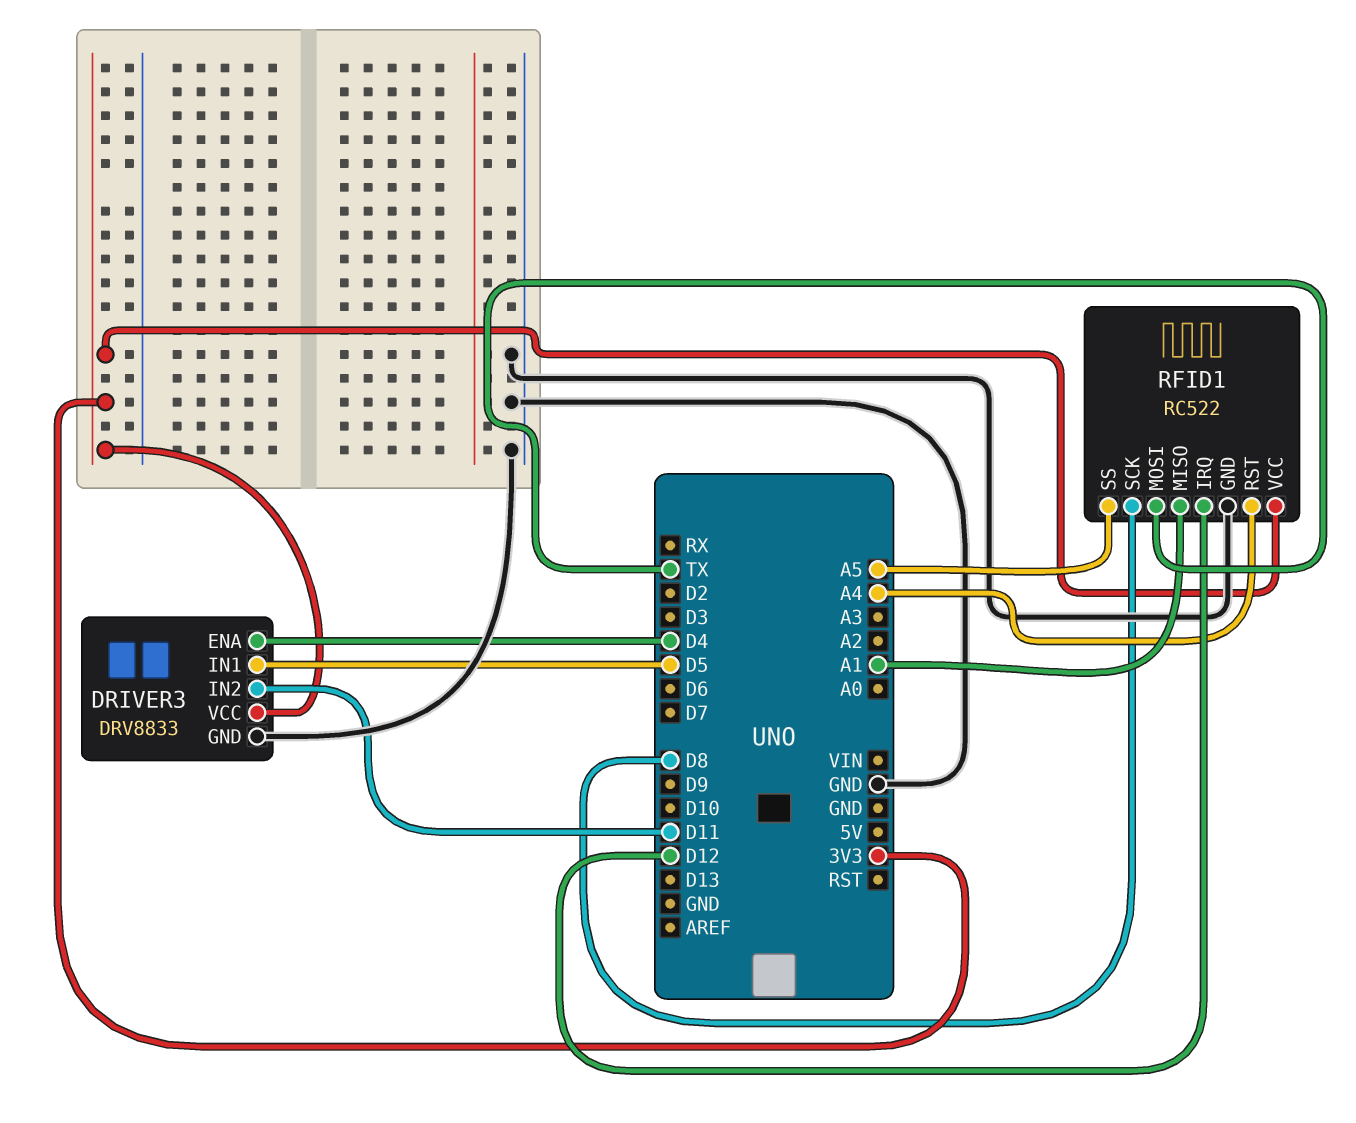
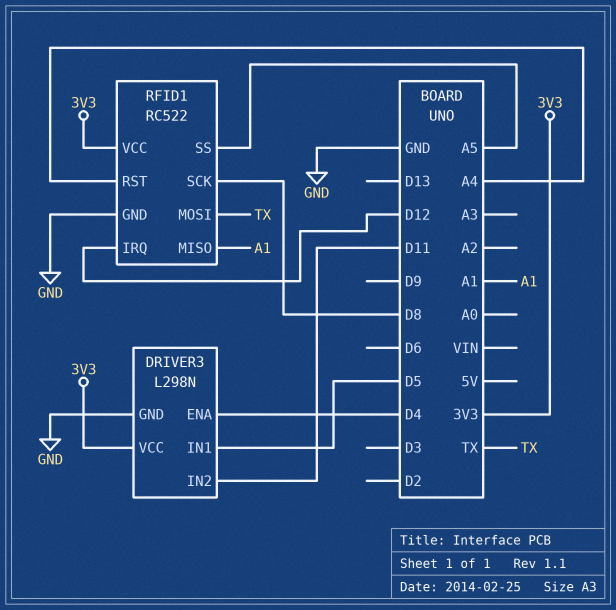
DRIVER3: DRV8833 -> L298N

